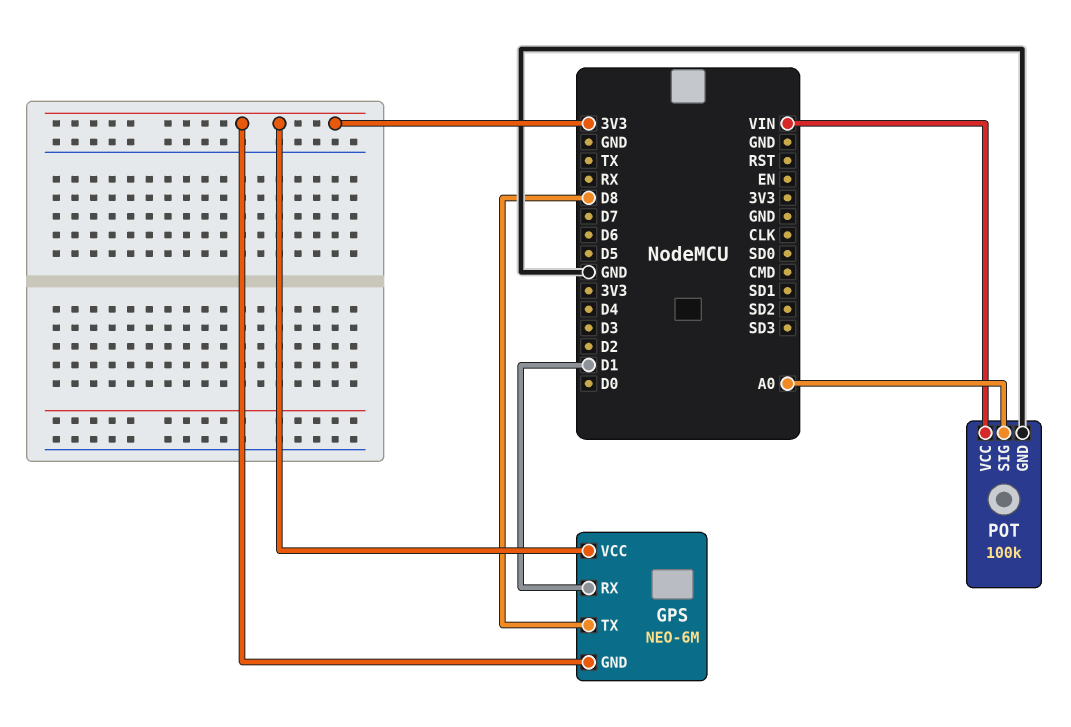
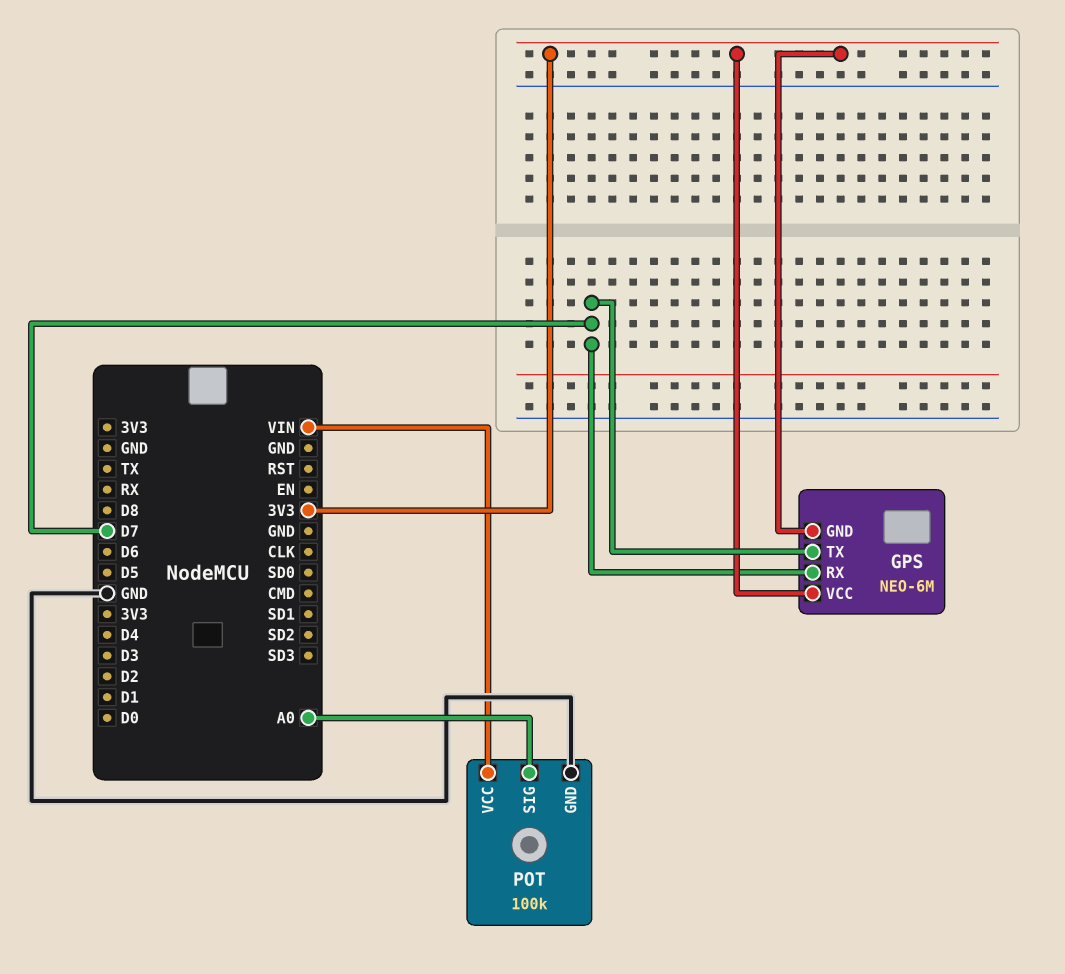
GPS pin RX: D1 -> D7
GPS pin TX: D8 -> D7

